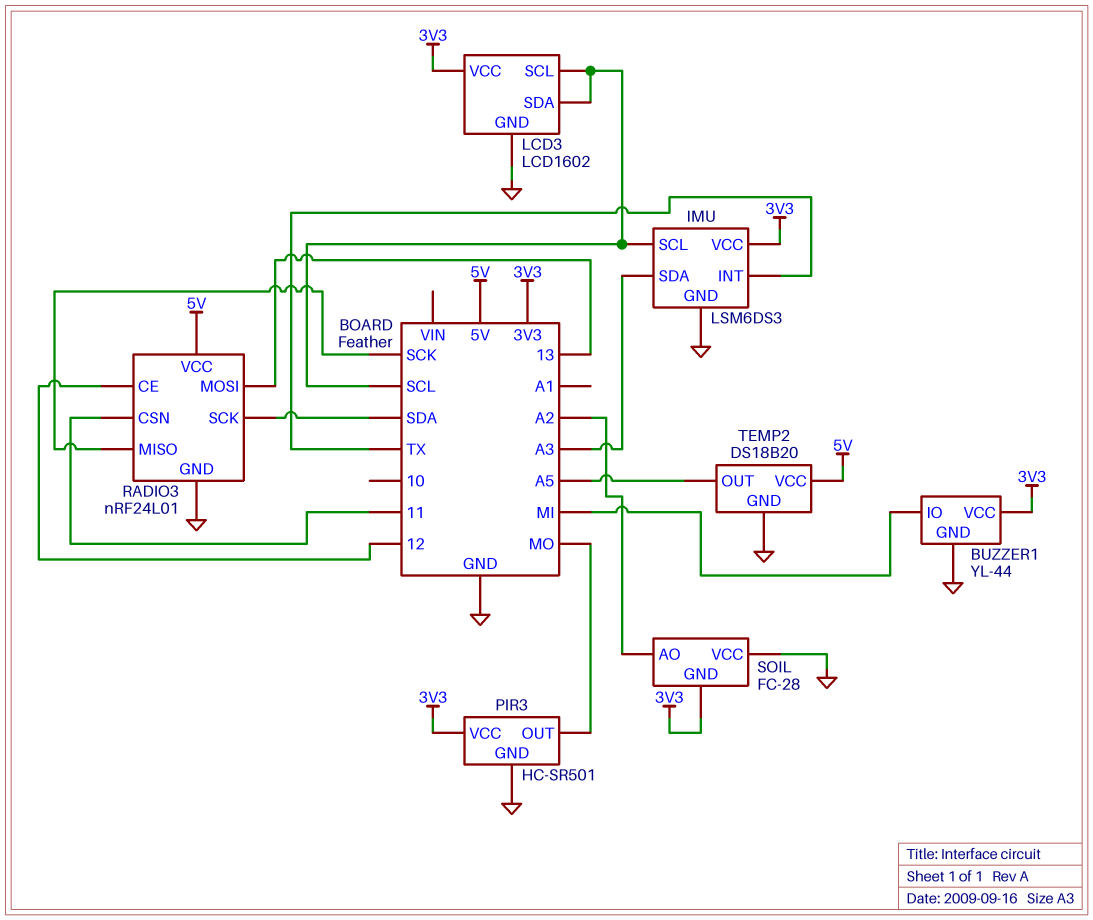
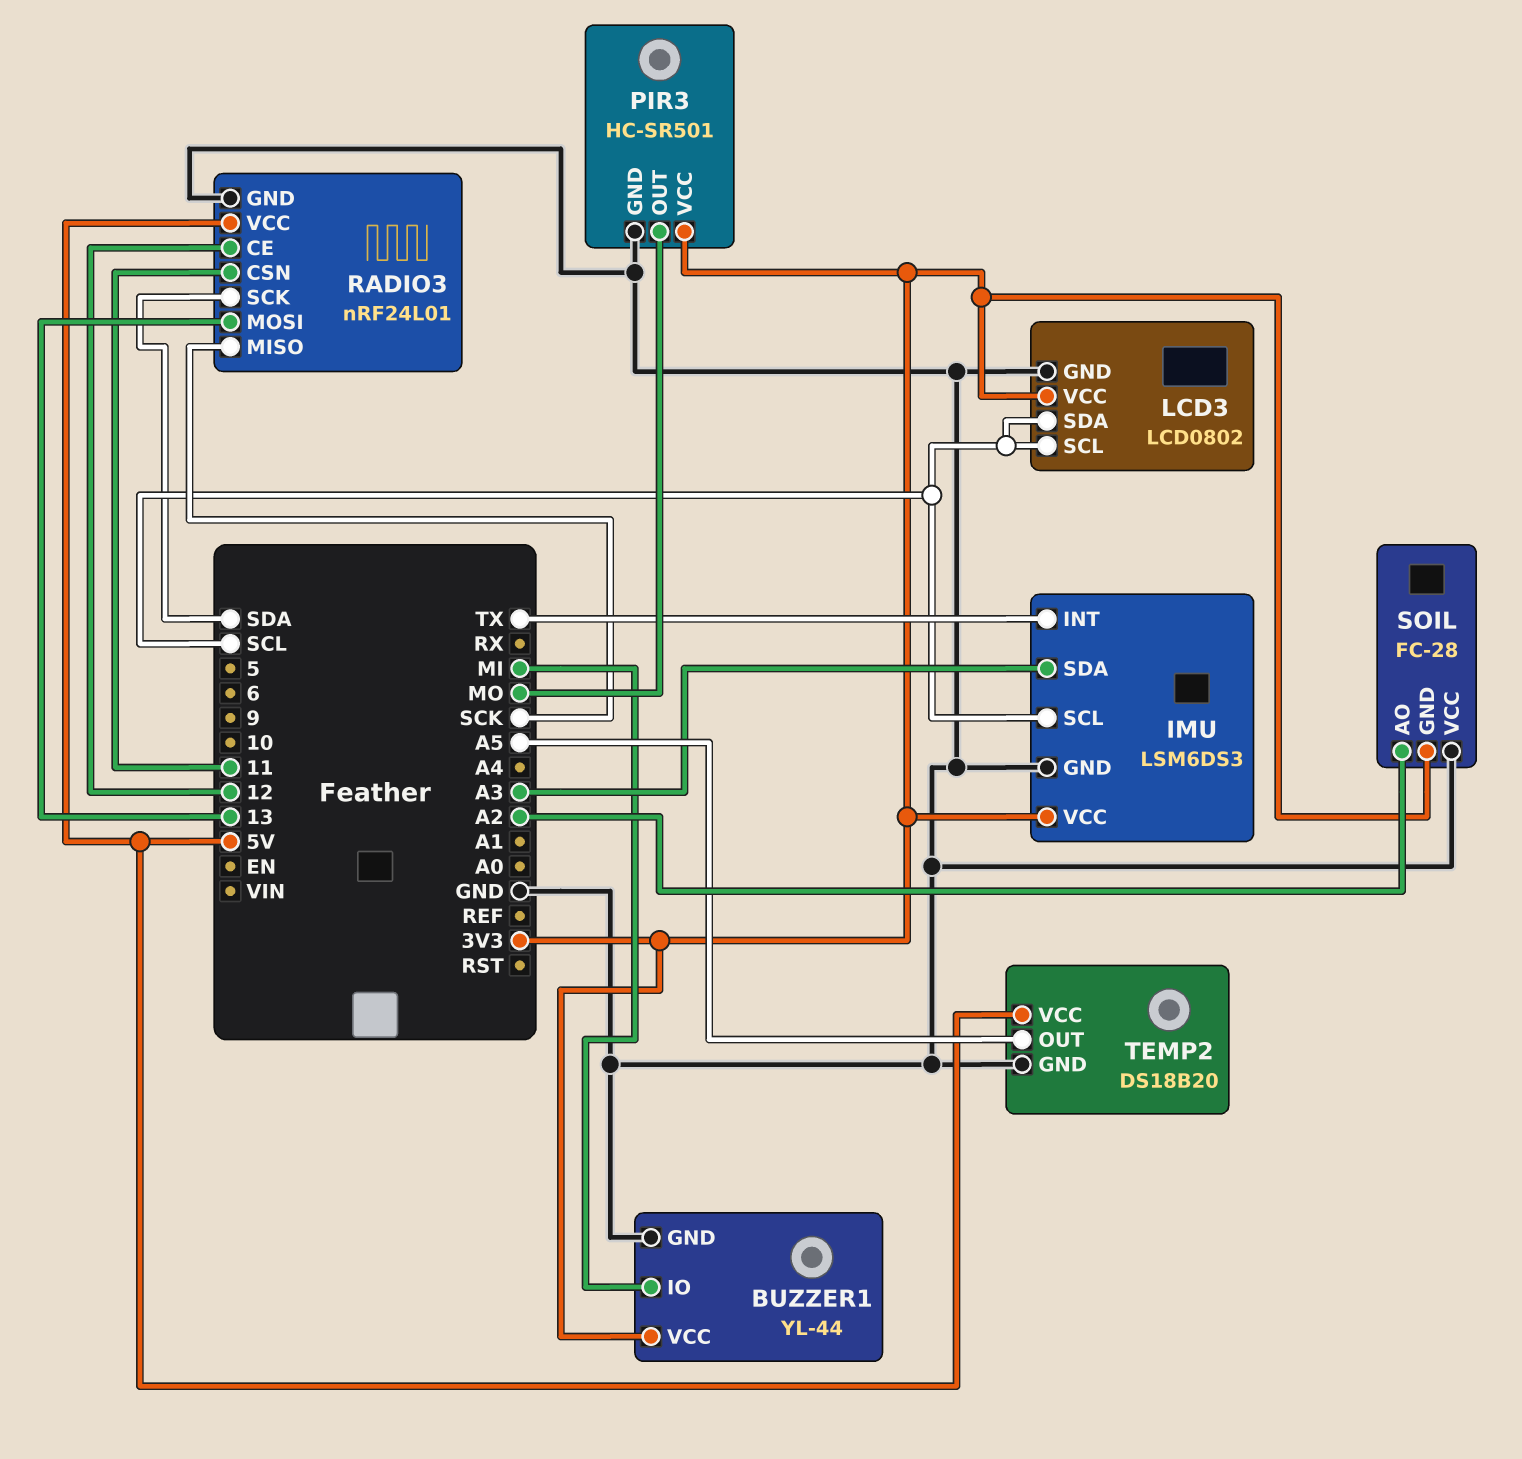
LCD3: LCD1602 -> LCD0802

